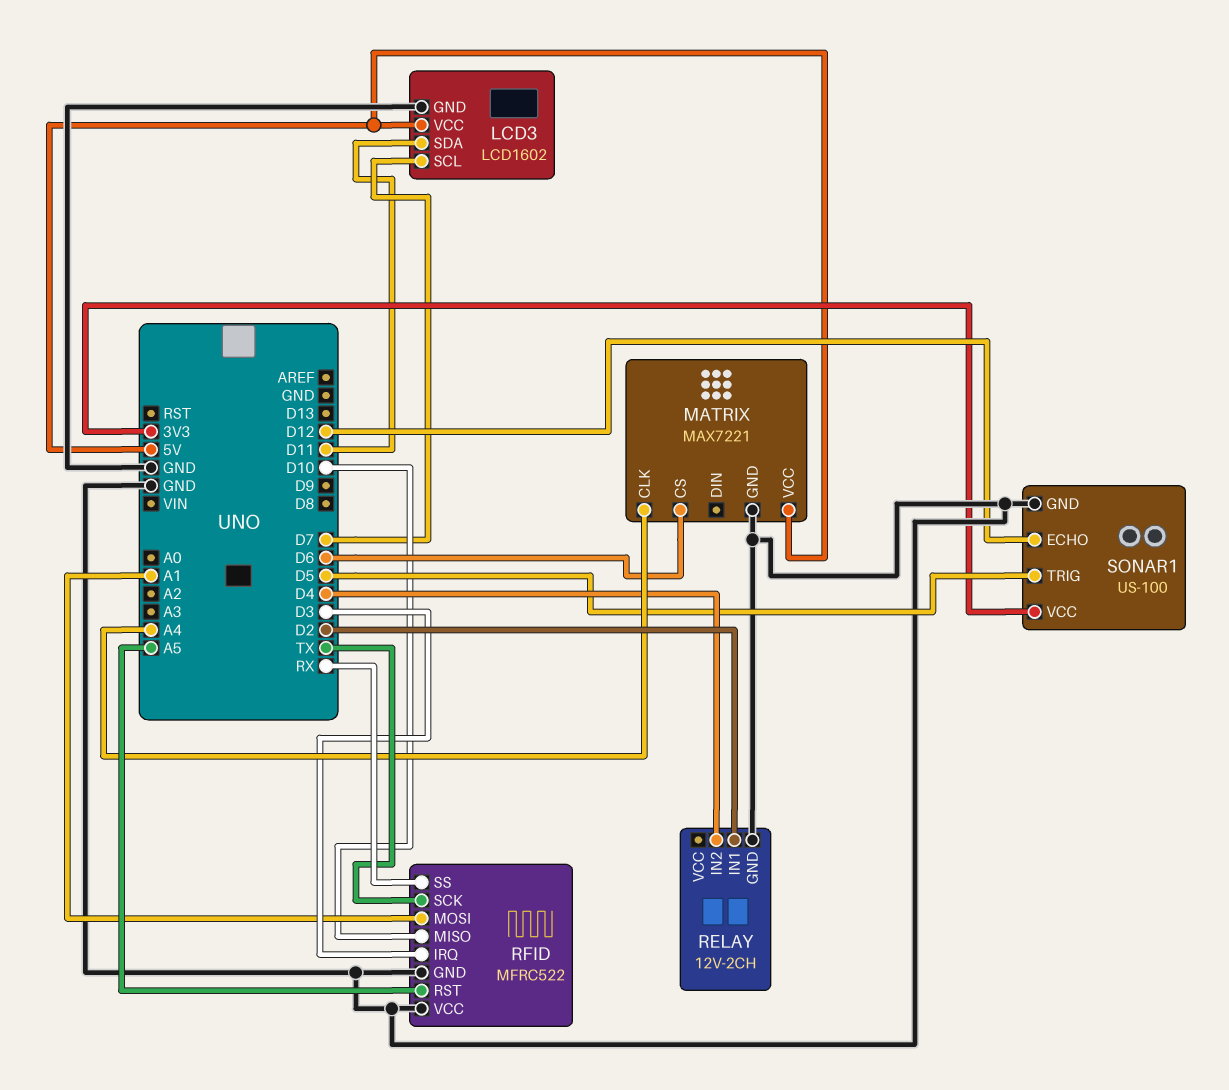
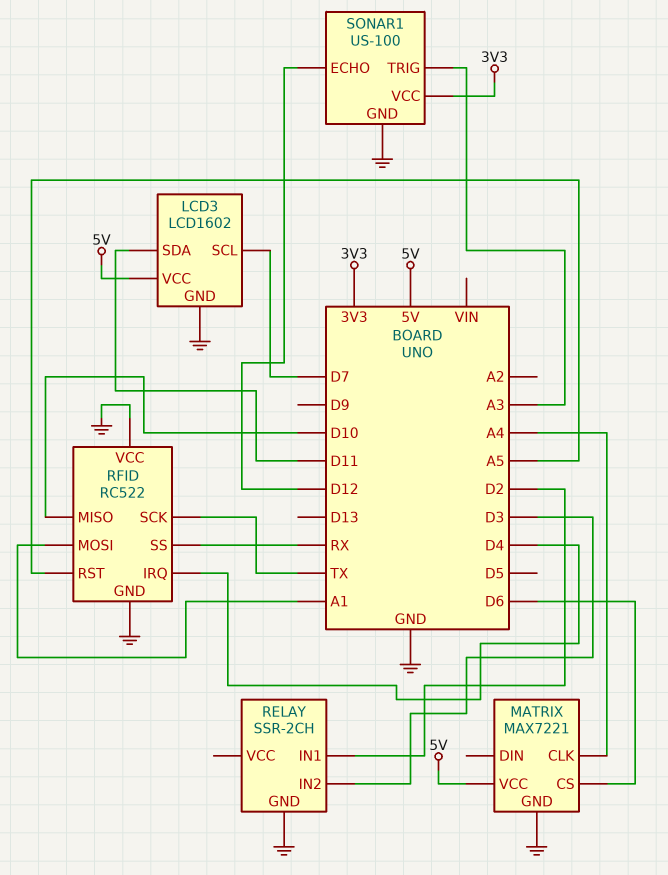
RELAY: 12V-2CH -> SSR-2CH
RELAY pin IN2: D4 -> D3
RFID: MFRC522 -> RC522
RFID pin IRQ: D3 -> D4
SONAR1 pin TRIG: D5 -> A3

